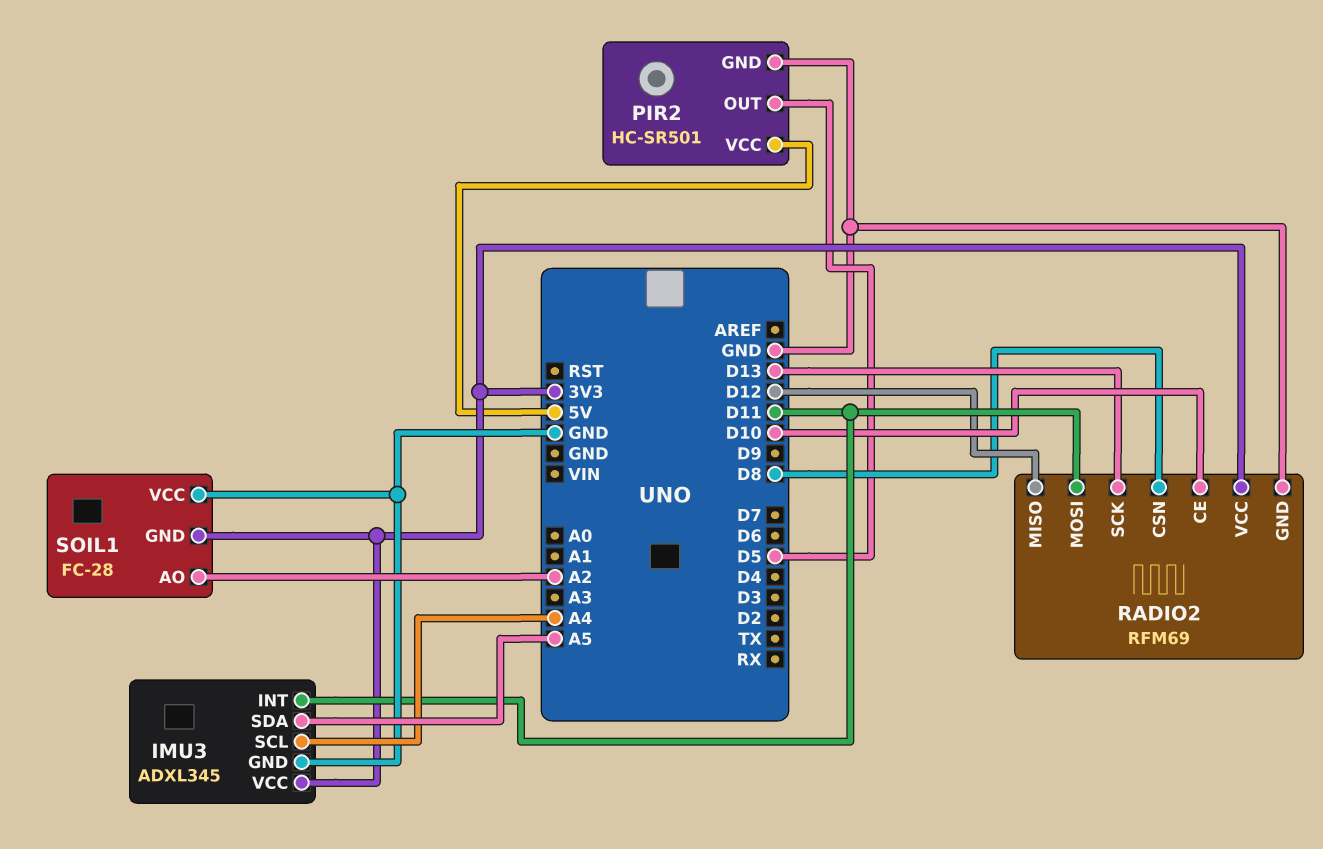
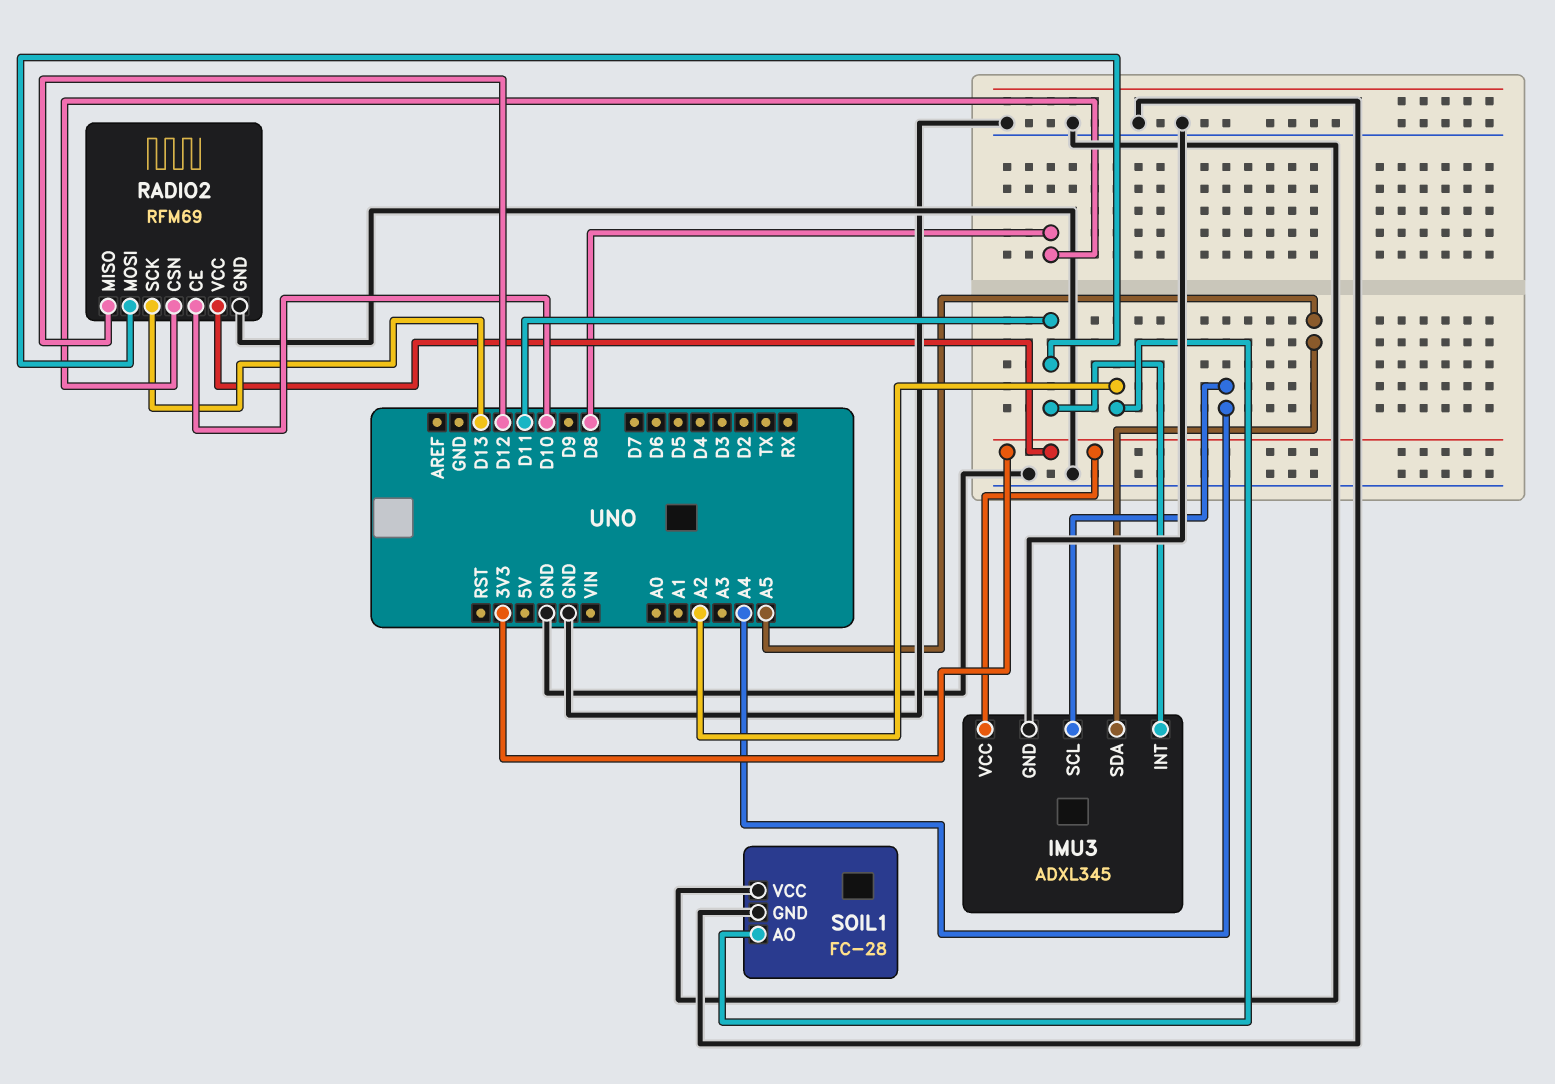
PIR2: HC-SR501 -> none
PIR2 pin GND: GND -> none
PIR2 pin OUT: D5 -> none
PIR2 pin VCC: 5V -> none
SOIL1 pin GND: 3V3 -> GND

